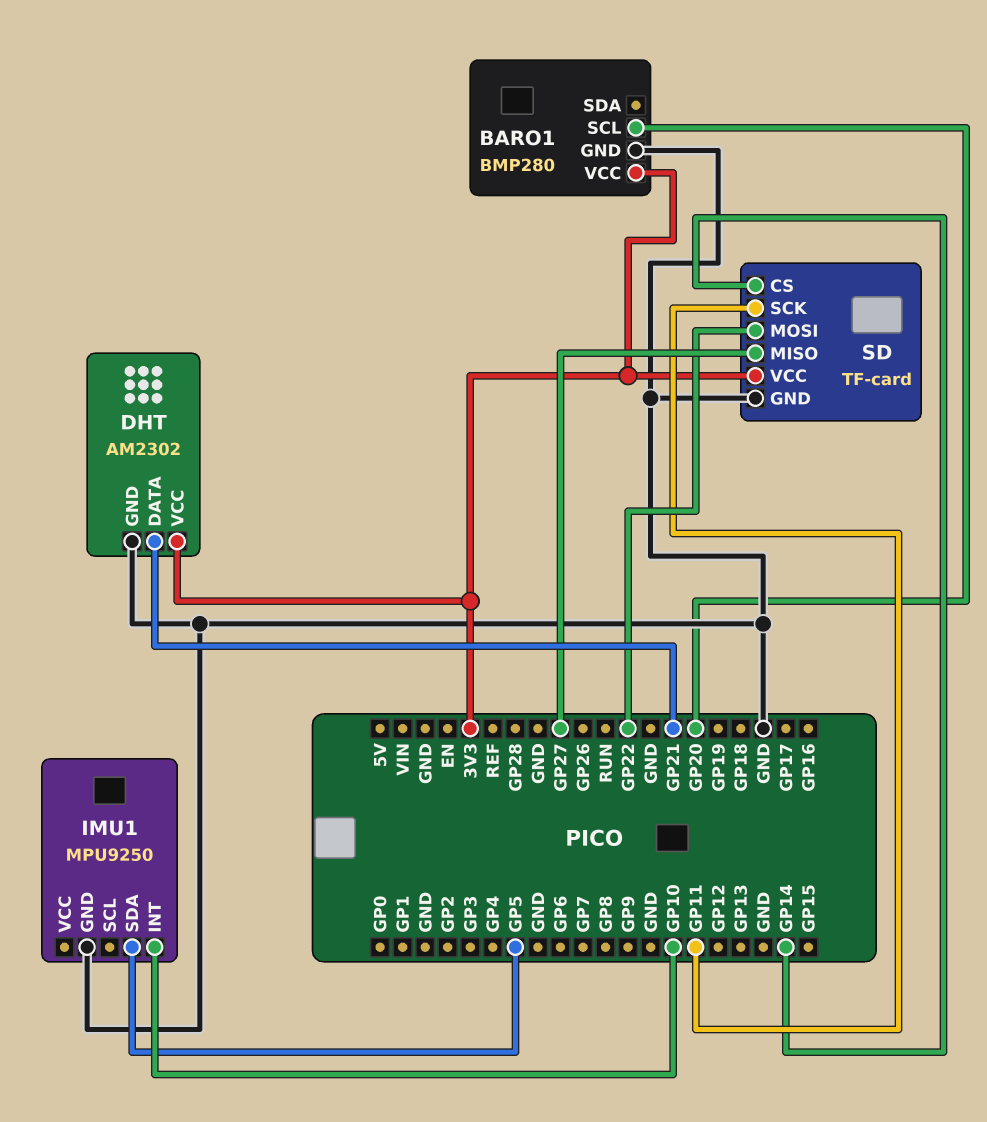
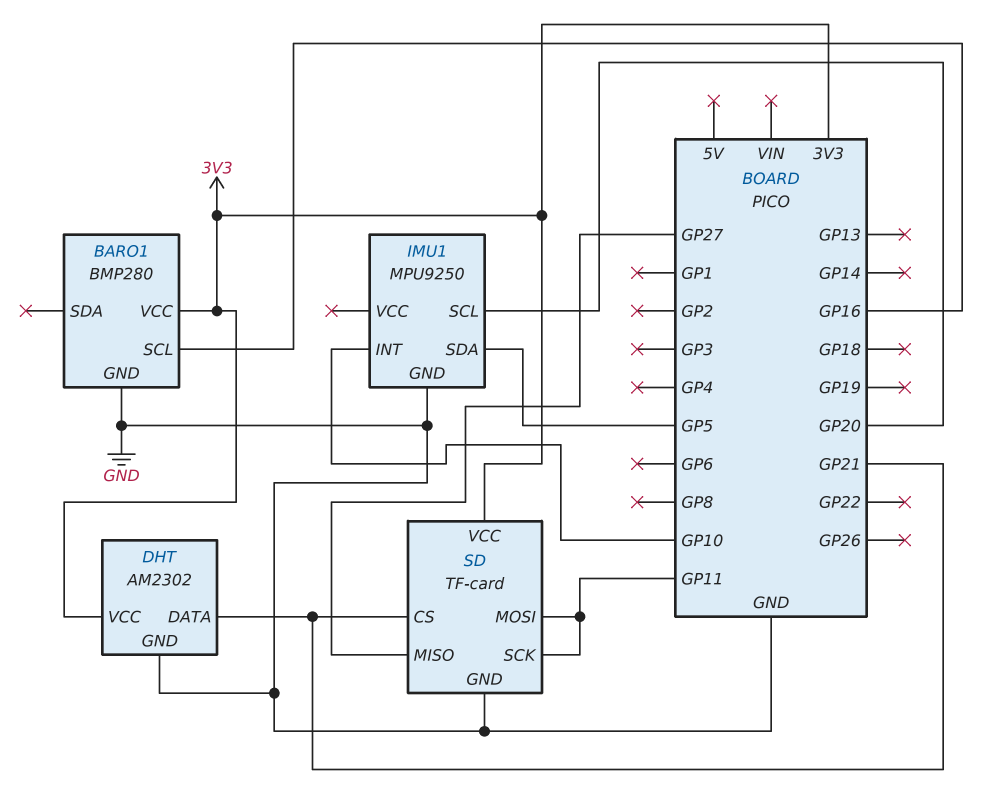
BARO1 pin SCL: GP20 -> GP16
IMU1 pin SCL: none -> GP20
SD pin CS: GP14 -> GP21
SD pin MOSI: GP22 -> GP11

